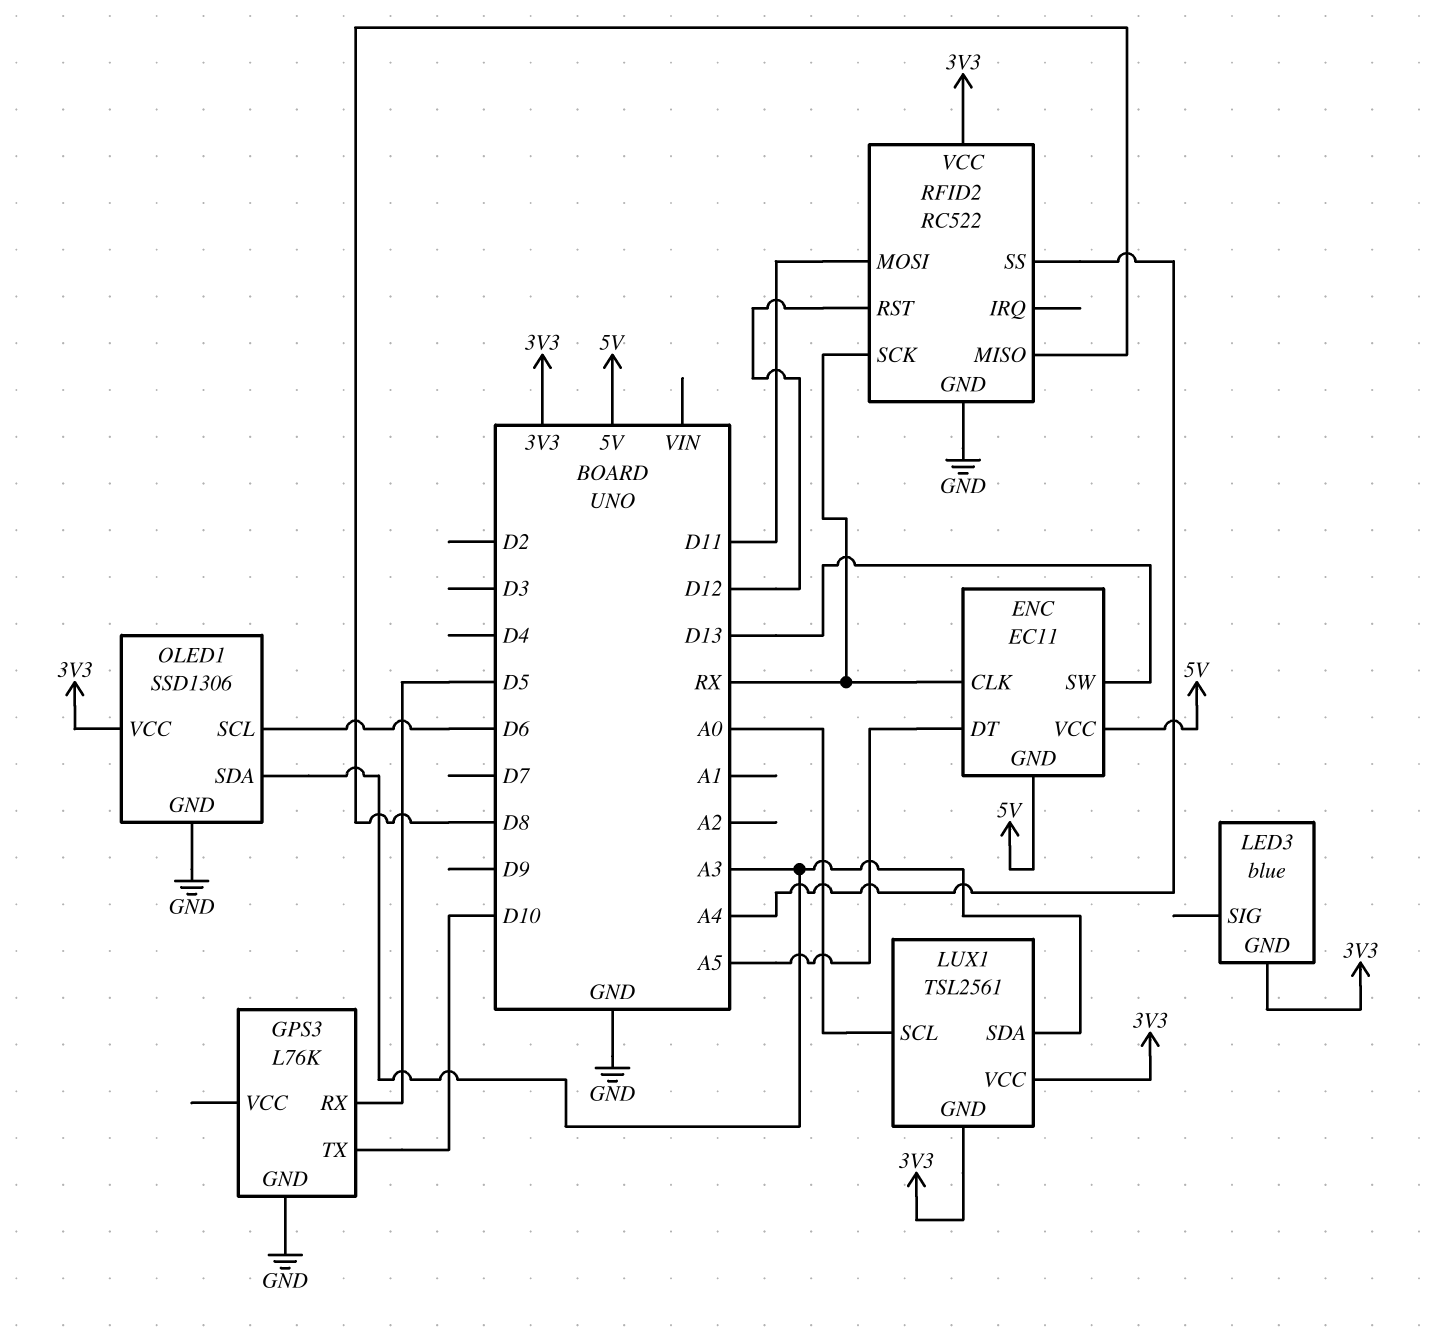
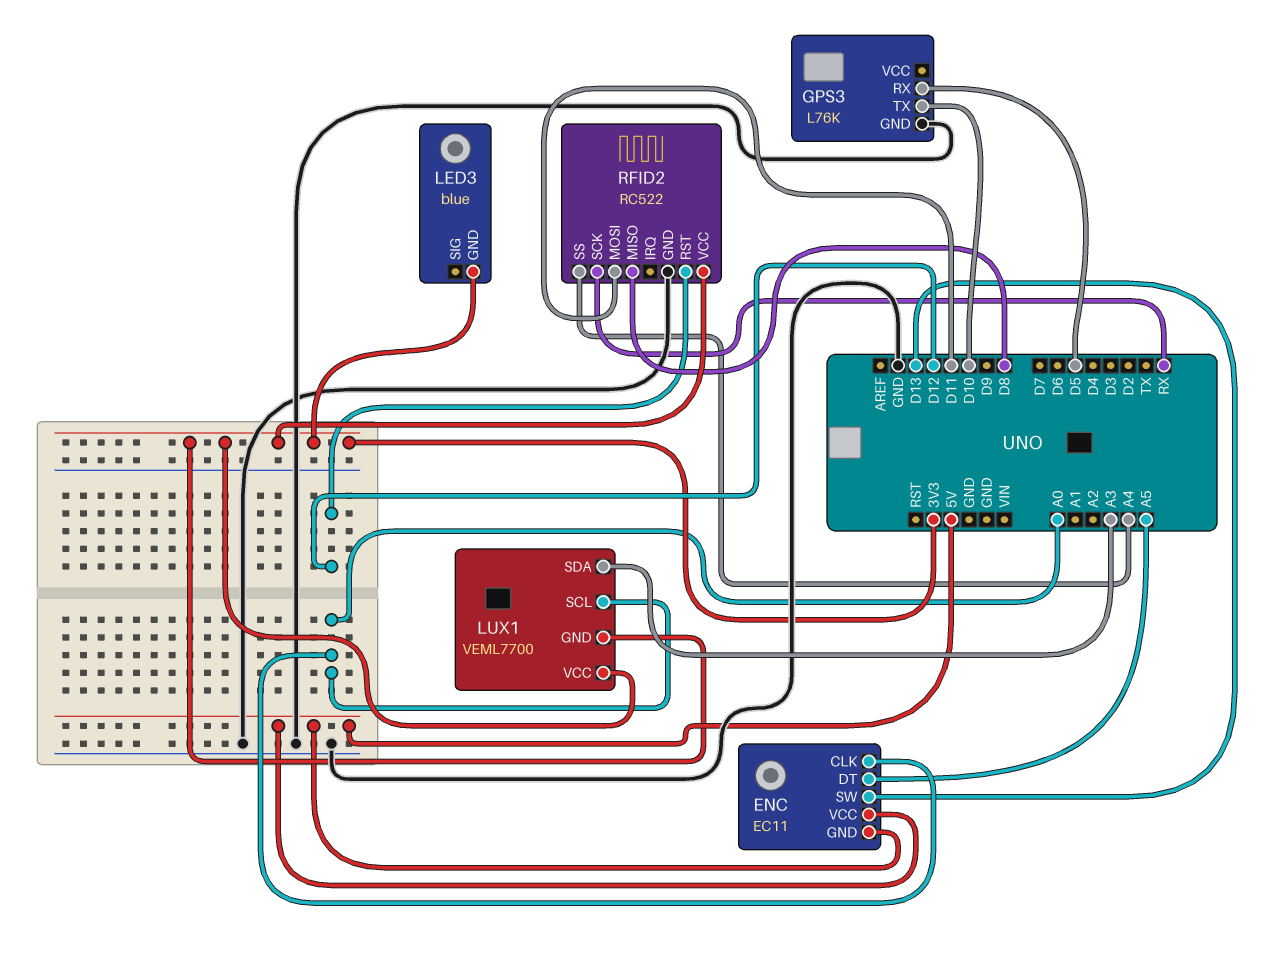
ENC pin CLK: RX -> A0
LUX1: TSL2561 -> VEML7700
OLED1: SSD1306 -> none
OLED1 pin GND: GND -> none
OLED1 pin SCL: D6 -> none
OLED1 pin SDA: A3 -> none
OLED1 pin VCC: 3V3 -> none

